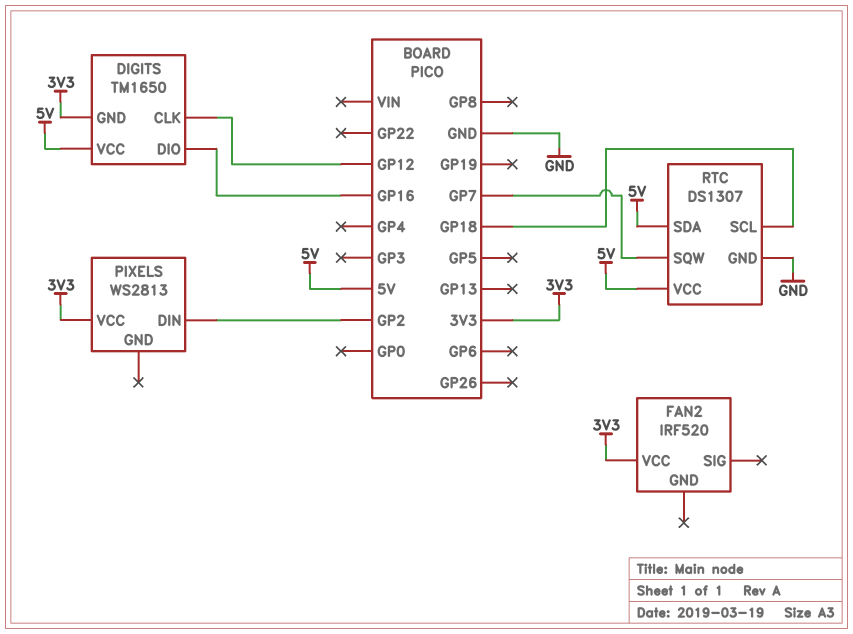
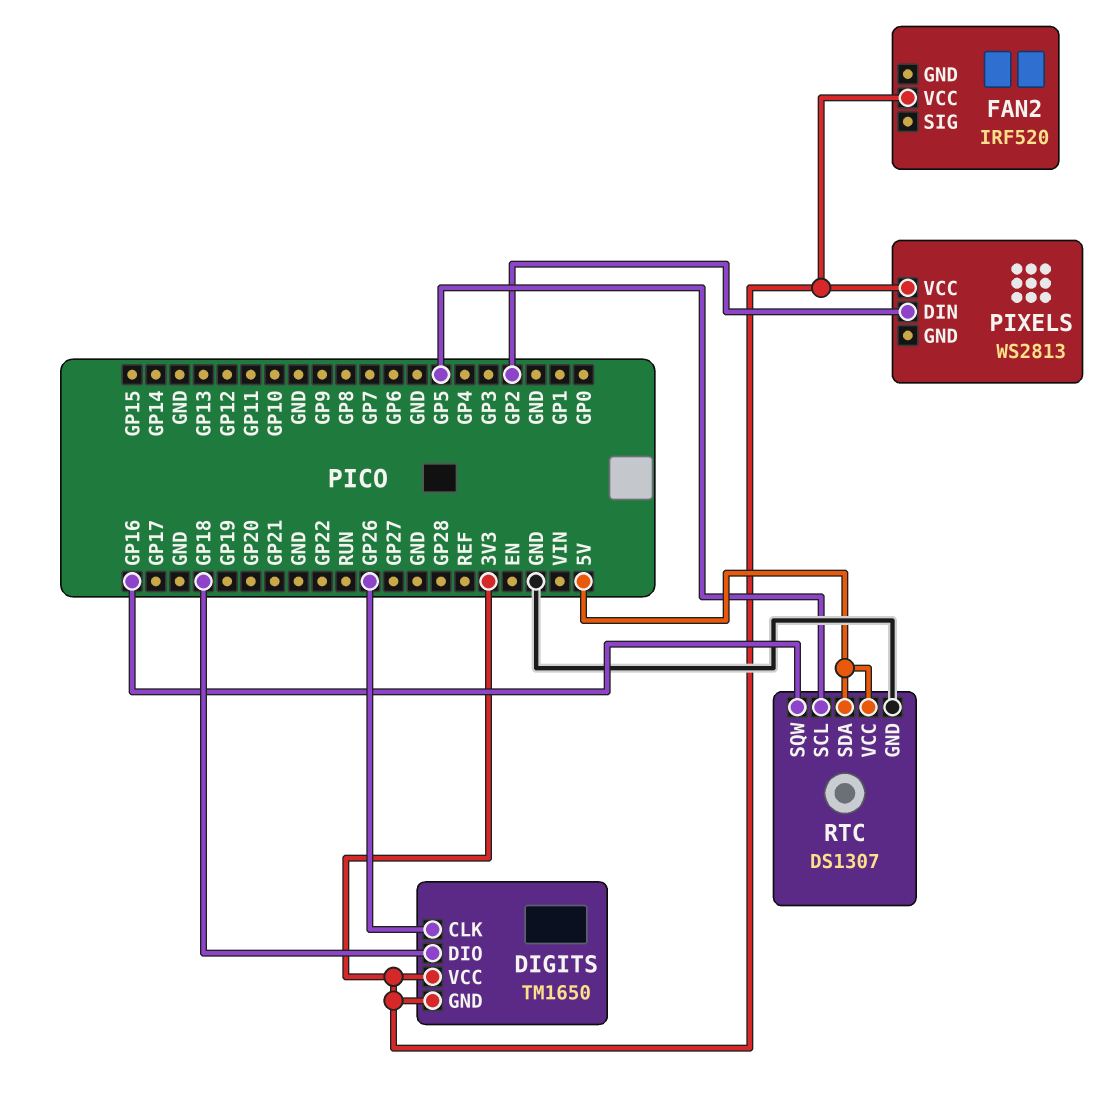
DIGITS pin CLK: GP12 -> GP26
DIGITS pin DIO: GP16 -> GP18
DIGITS pin VCC: 5V -> 3V3
RTC pin SCL: GP18 -> GP5
RTC pin SQW: GP7 -> GP16

